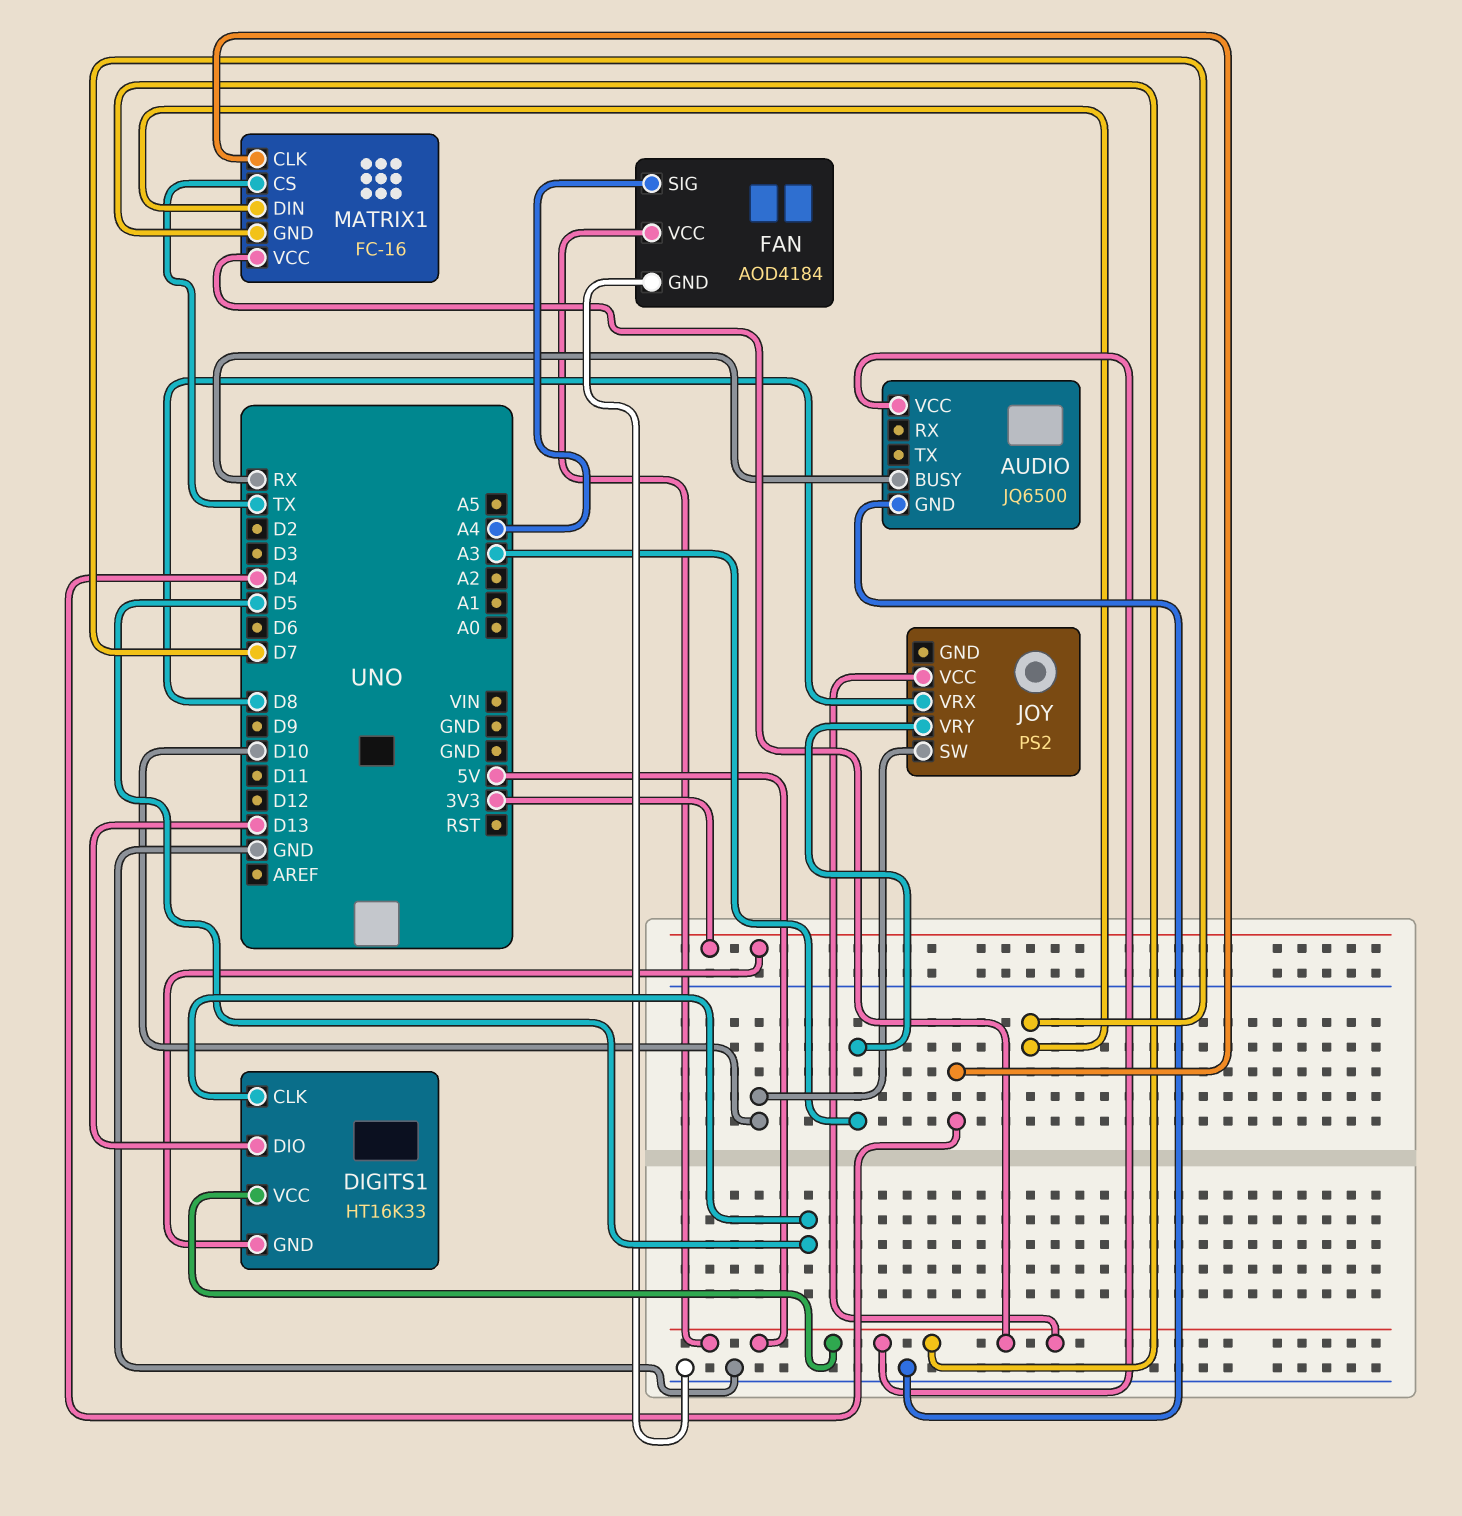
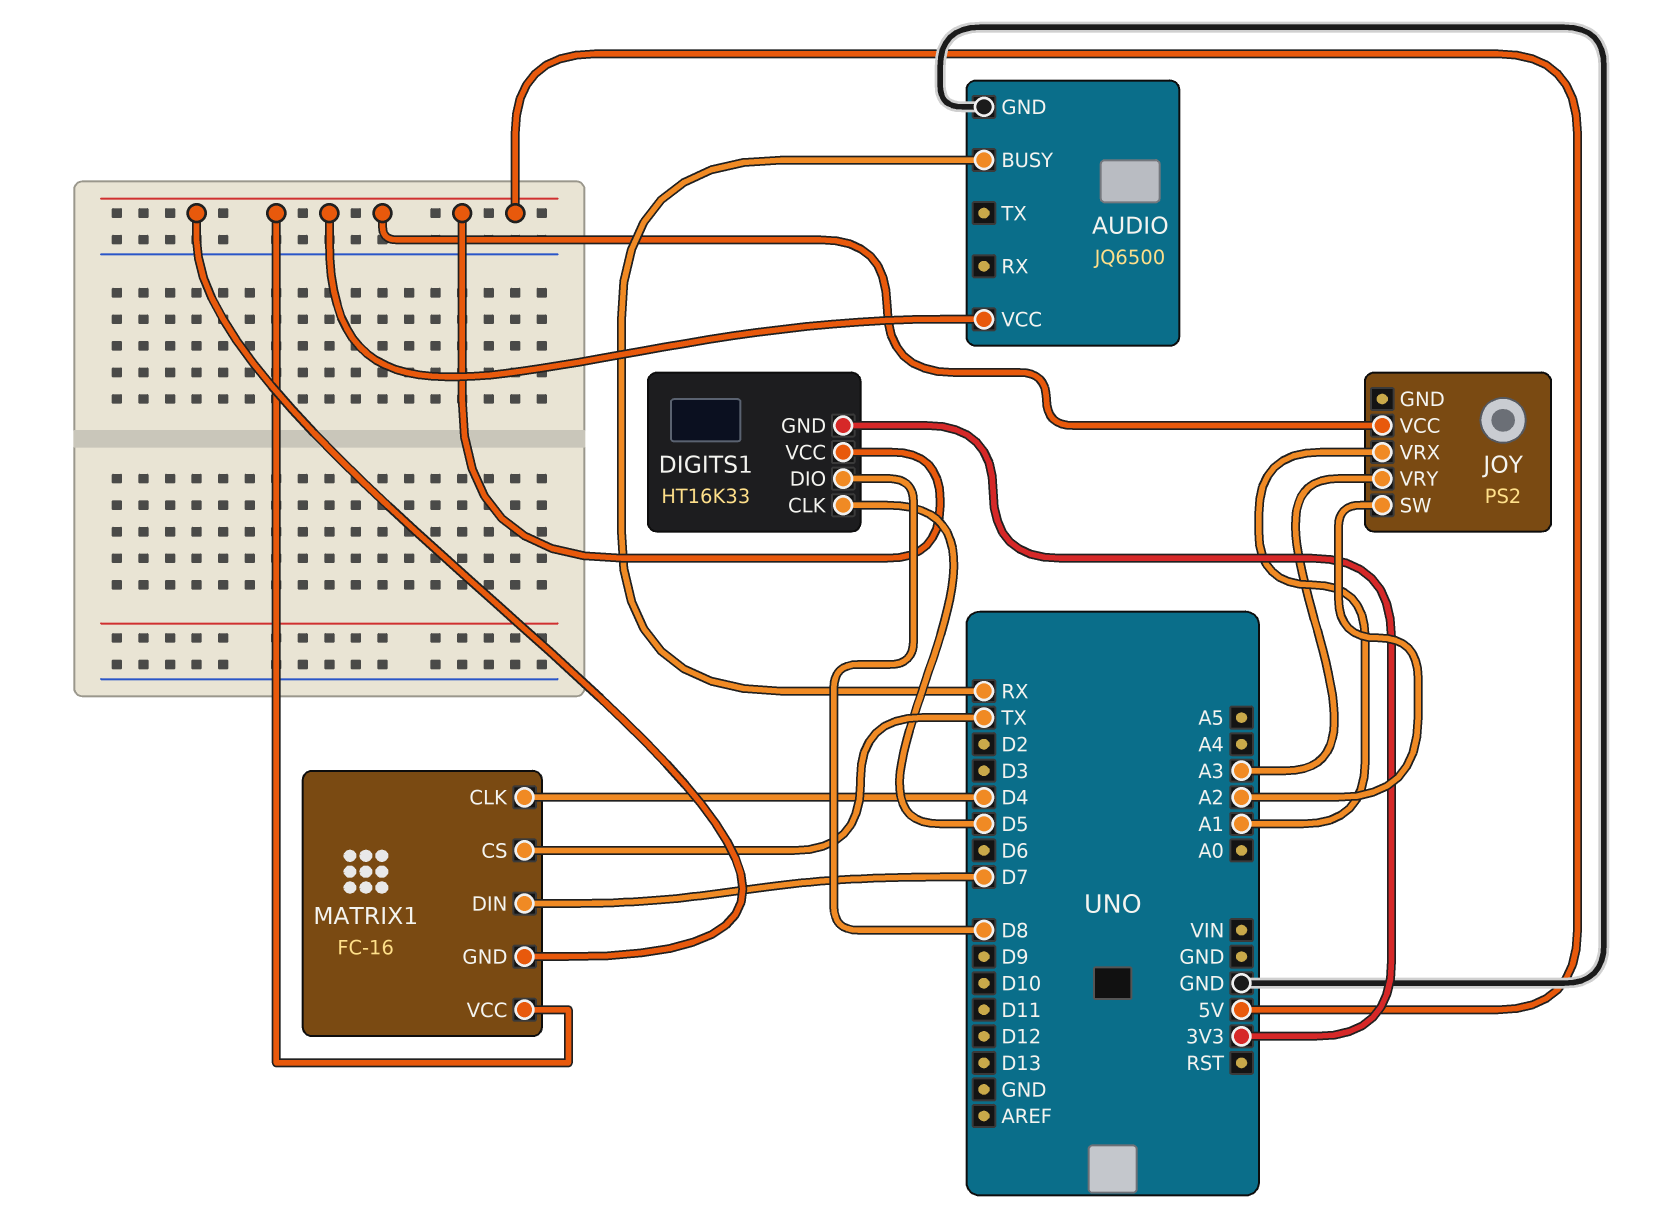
DIGITS1 pin DIO: D13 -> D8
FAN: AOD4184 -> none
FAN pin GND: GND -> none
FAN pin SIG: A4 -> none
FAN pin VCC: 5V -> none
JOY pin SW: D10 -> A2
JOY pin VRX: D8 -> A1

